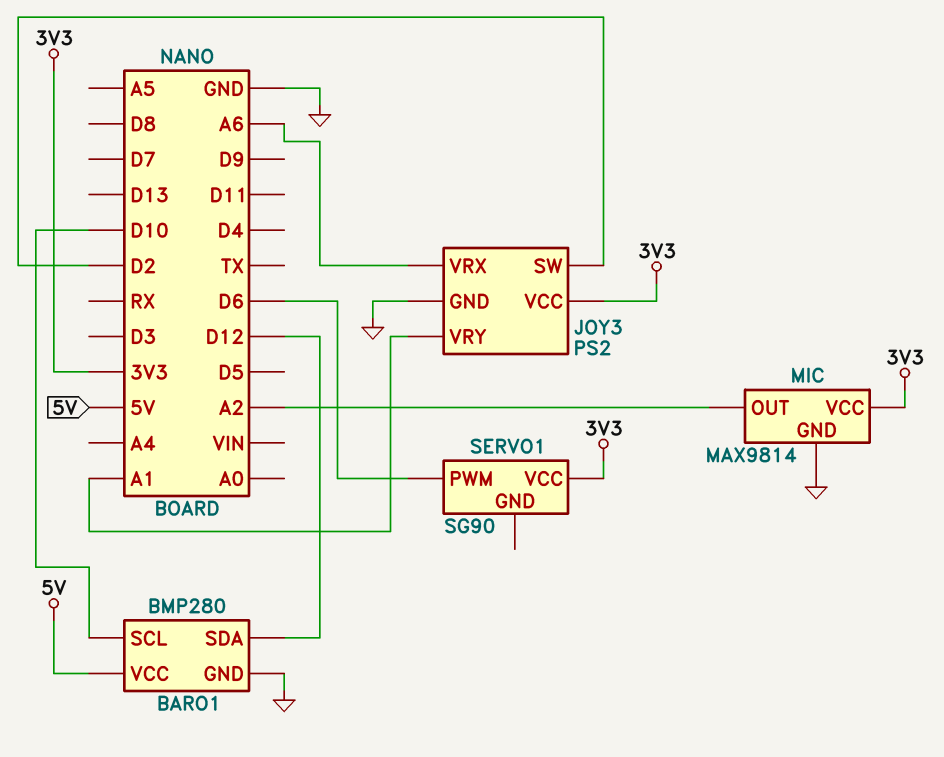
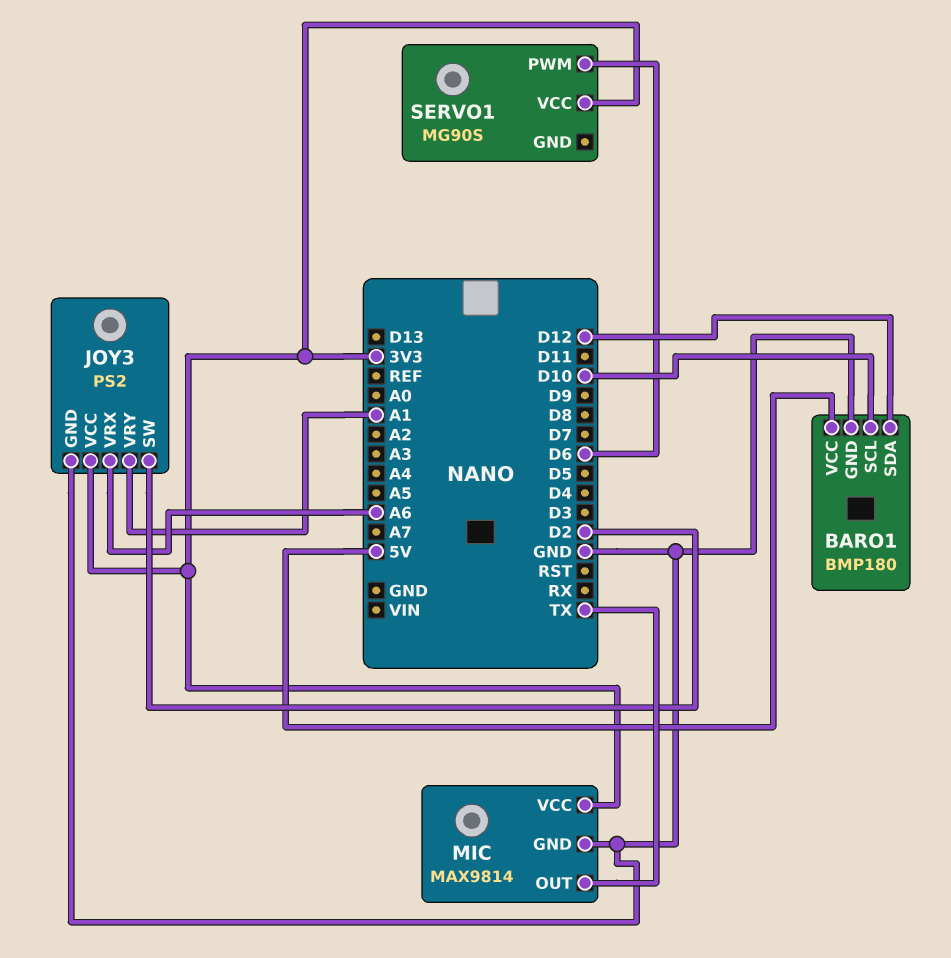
BARO1: BMP280 -> BMP180
MIC pin OUT: A2 -> TX
SERVO1: SG90 -> MG90S

